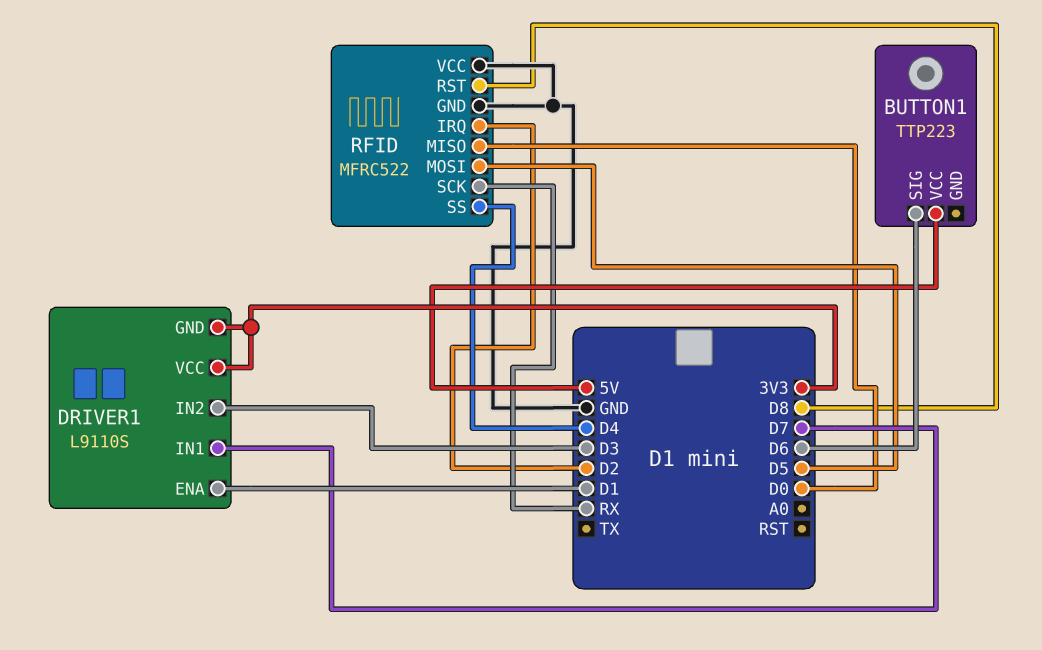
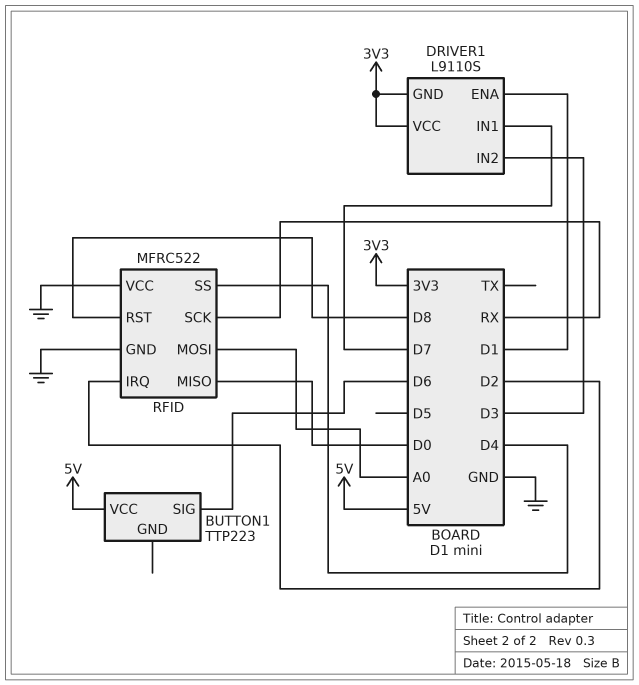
RFID pin MOSI: D5 -> A0

